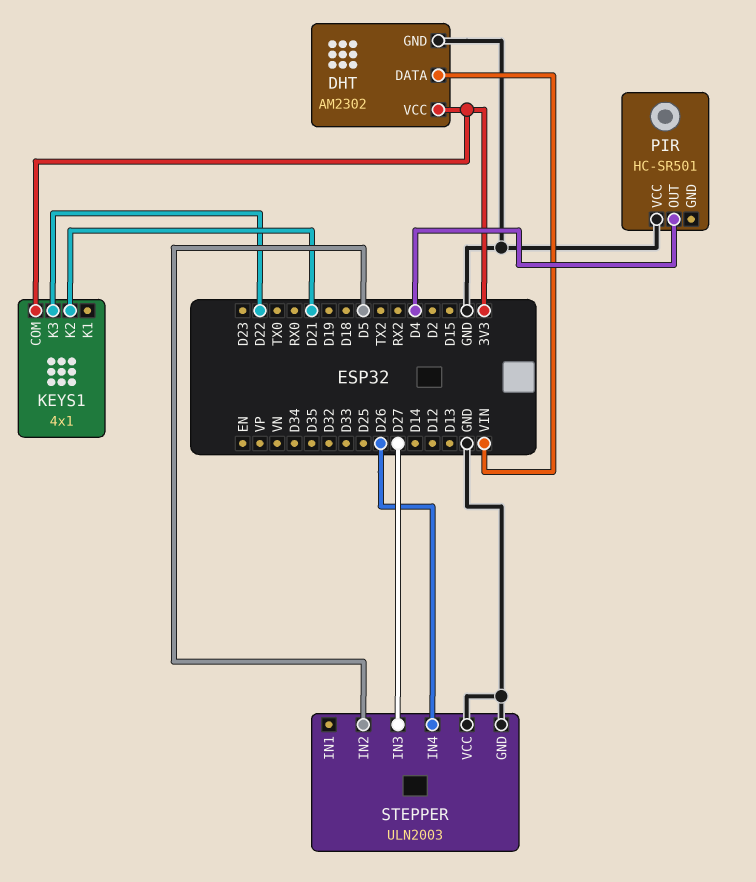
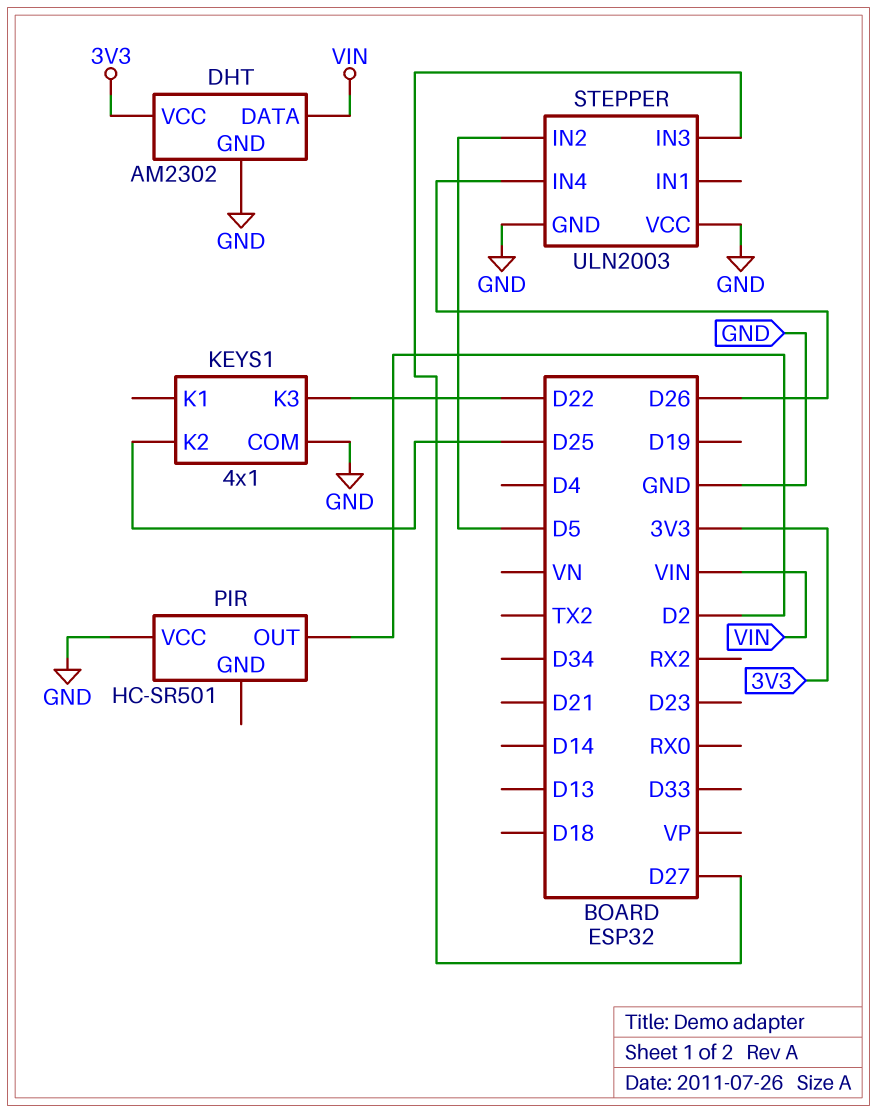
KEYS1 pin COM: 3V3 -> GND
KEYS1 pin K2: D21 -> D25
PIR pin OUT: D4 -> D2

